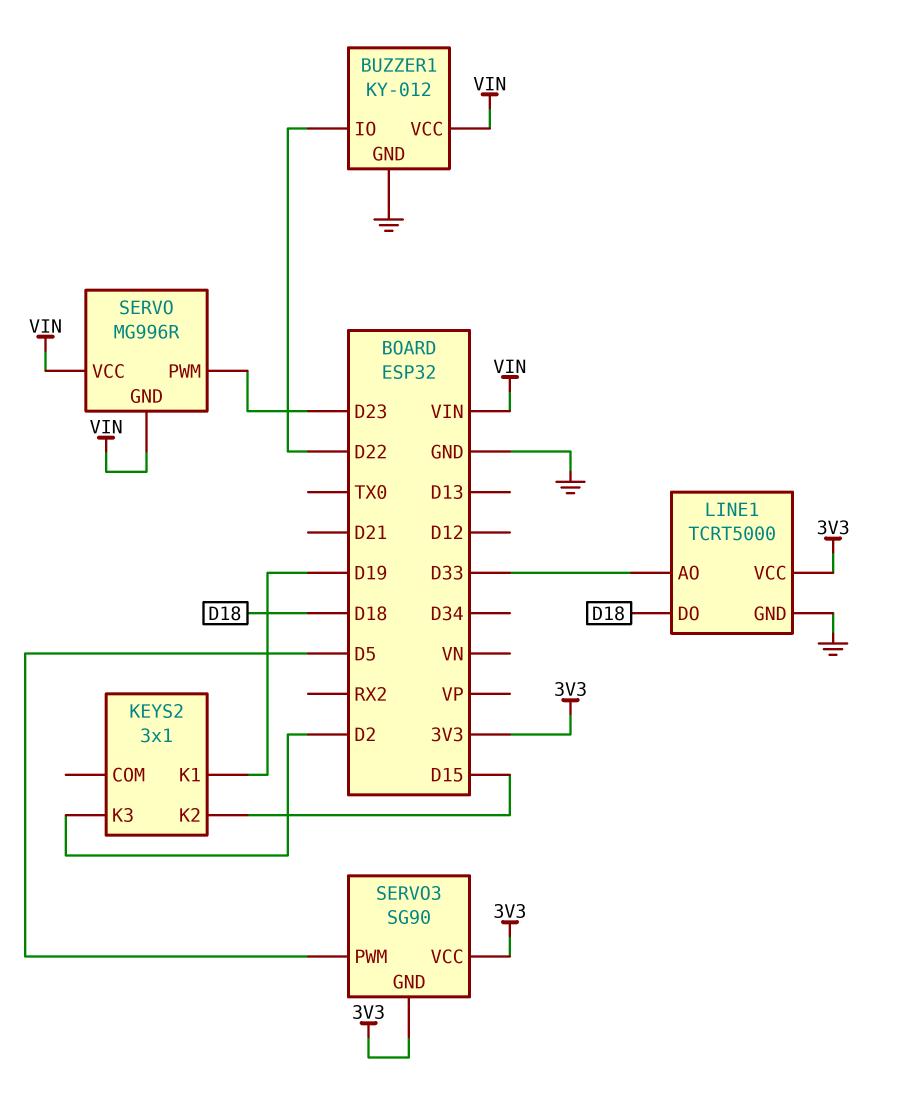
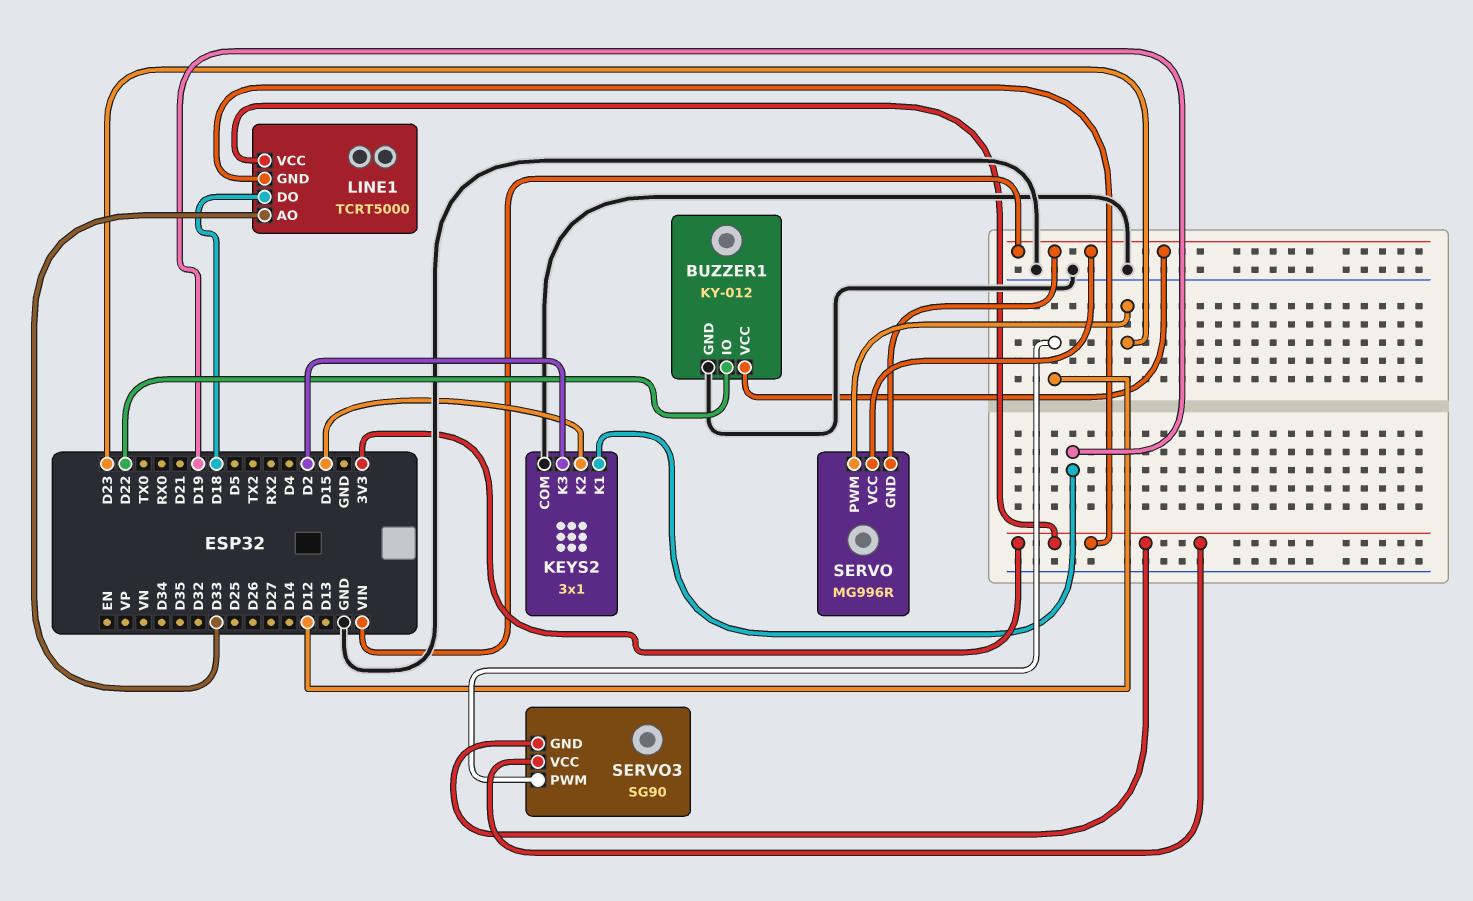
KEYS2 pin COM: none -> GND
LINE1 pin GND: GND -> 3V3
SERVO3 pin PWM: D5 -> D12

